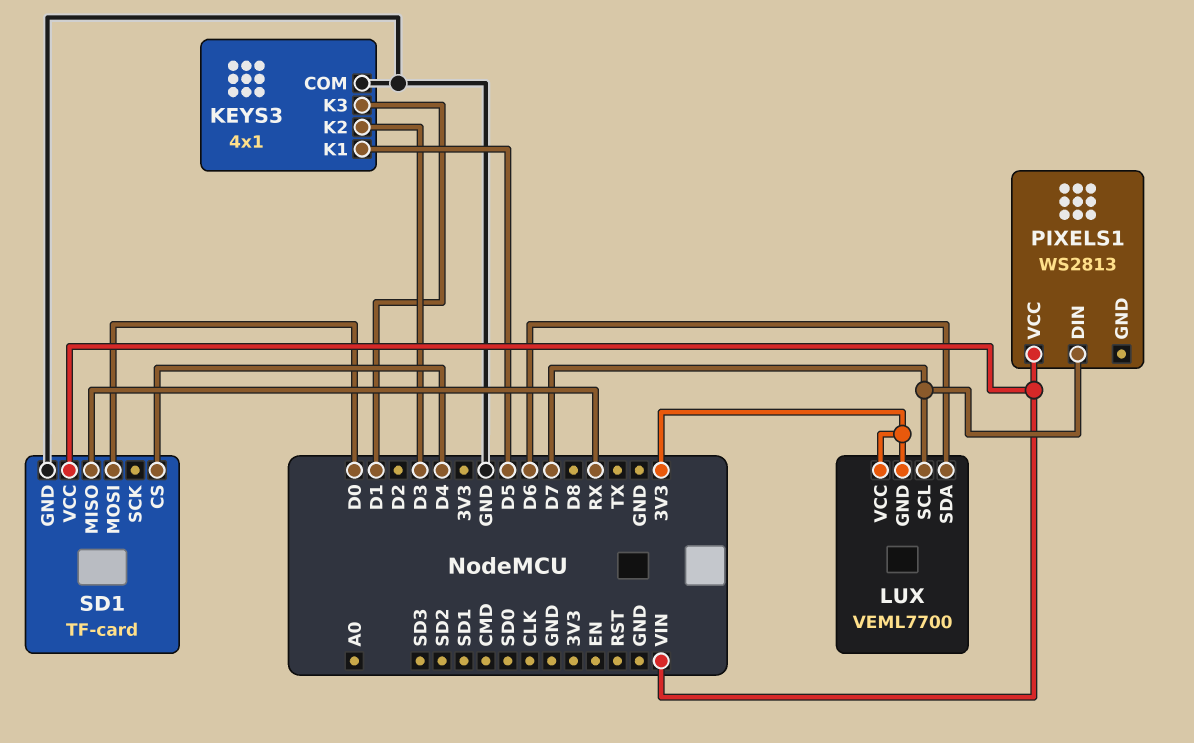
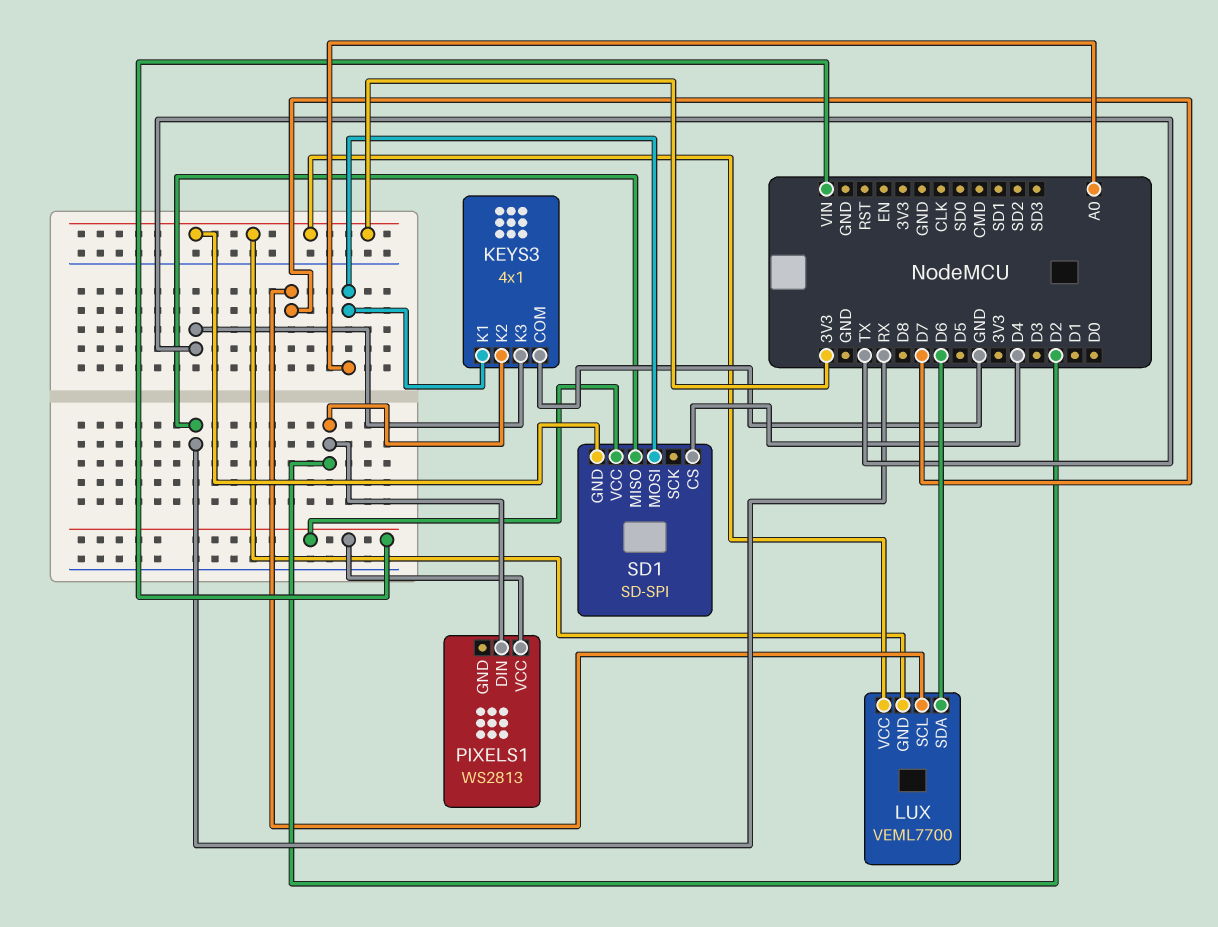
KEYS3 pin K1: D5 -> A0
KEYS3 pin K2: D3 -> D2
KEYS3 pin K3: D1 -> TX
PIXELS1 pin DIN: D7 -> D2
SD1: TF-card -> SD-SPI
SD1 pin GND: GND -> 3V3
SD1 pin MOSI: D0 -> A0

